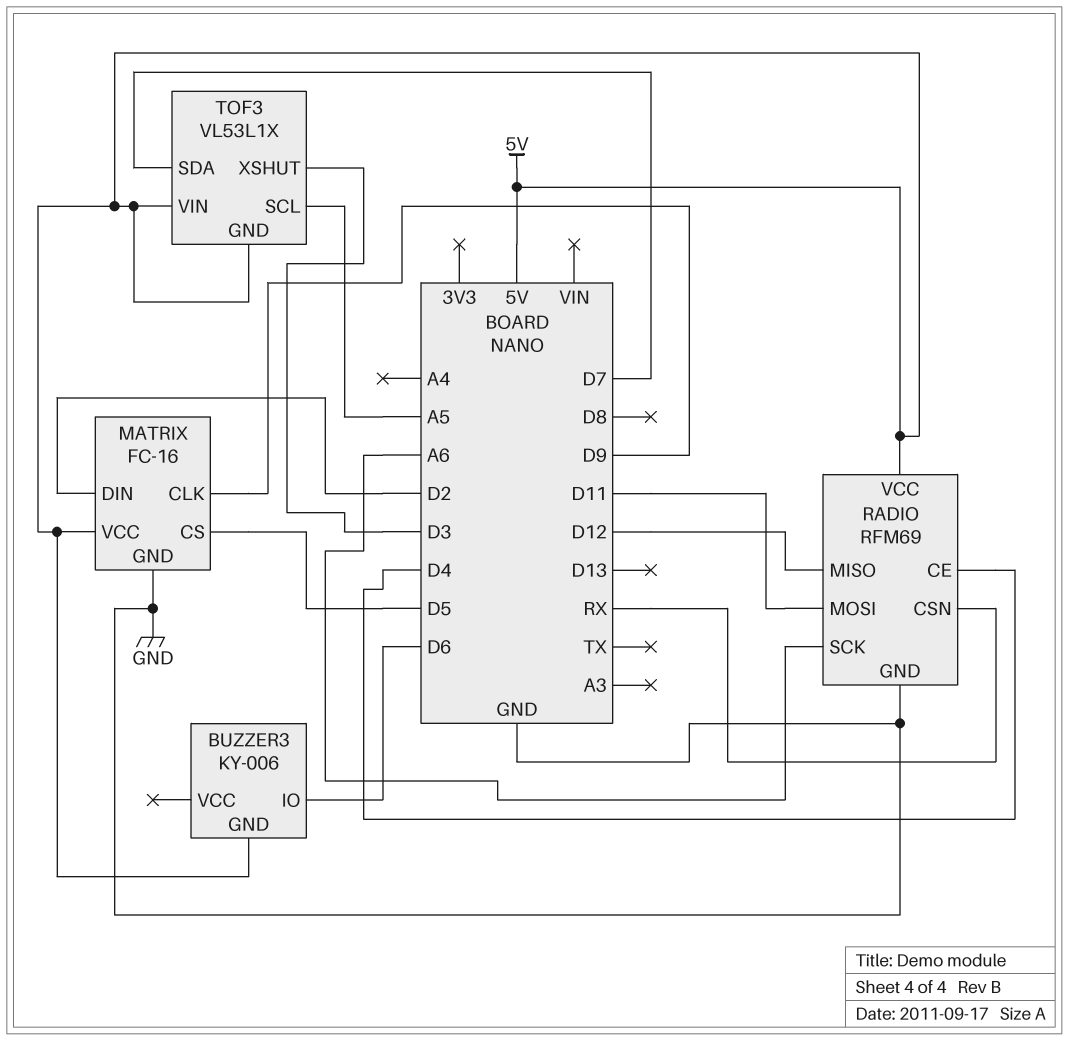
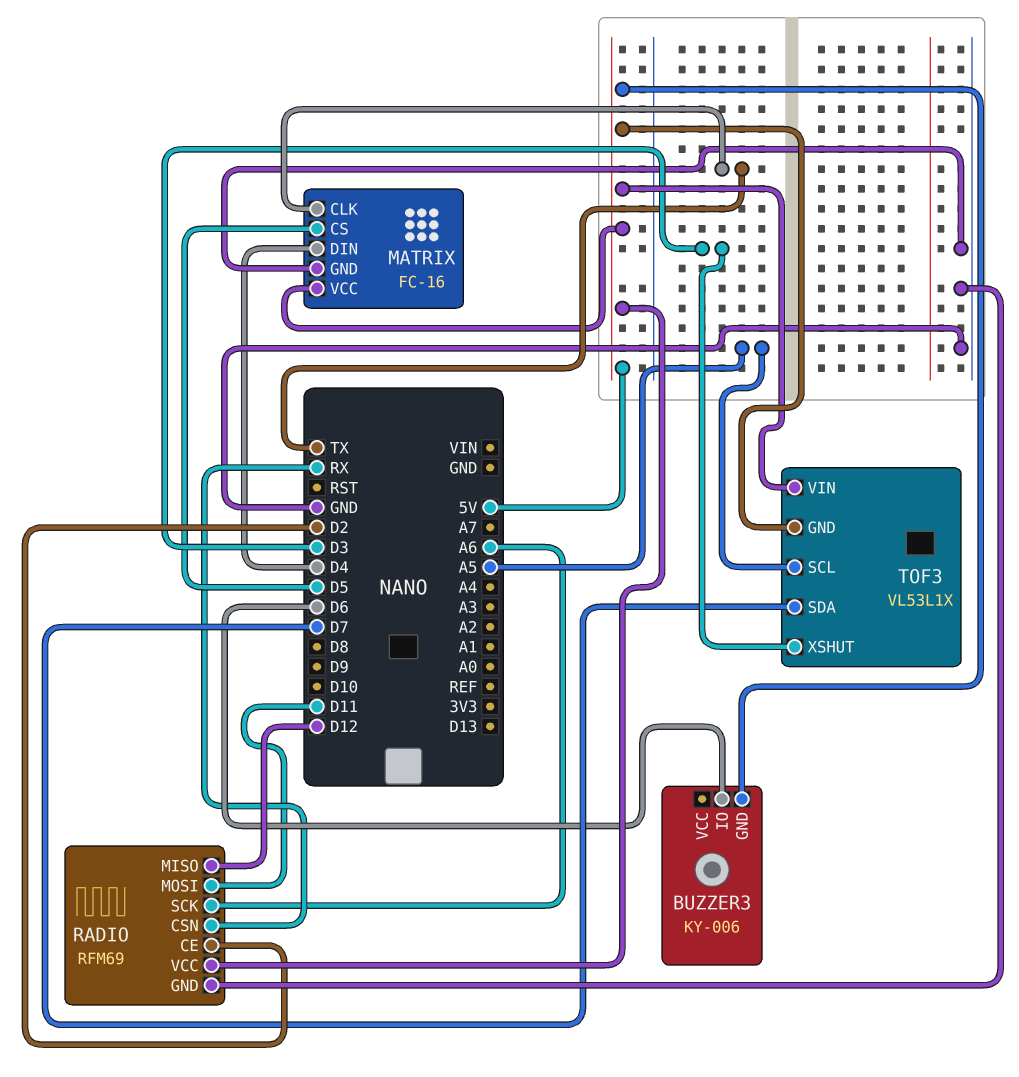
MATRIX pin CLK: D9 -> TX
MATRIX pin DIN: D2 -> D4
RADIO pin CE: D4 -> D2

